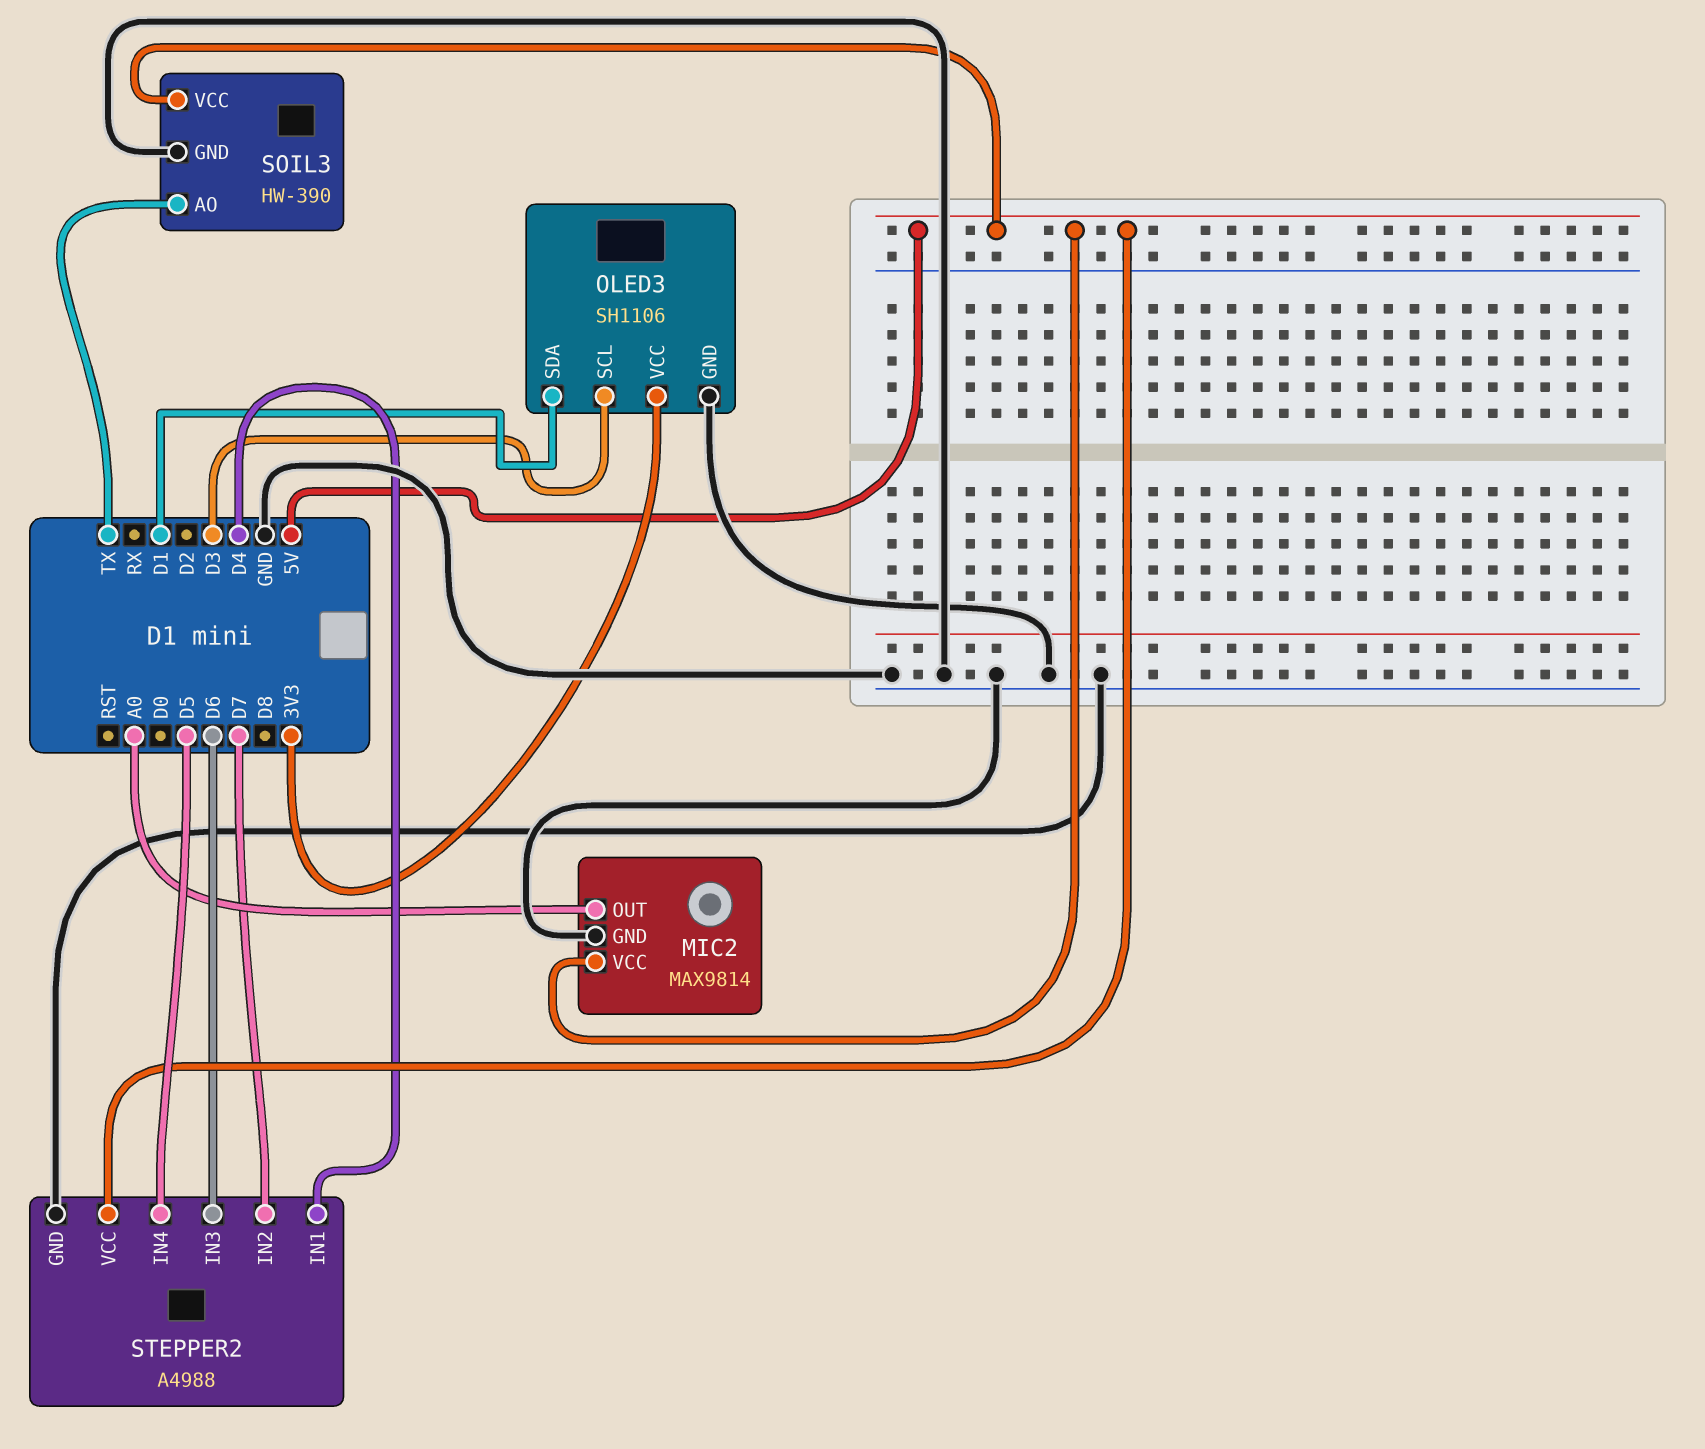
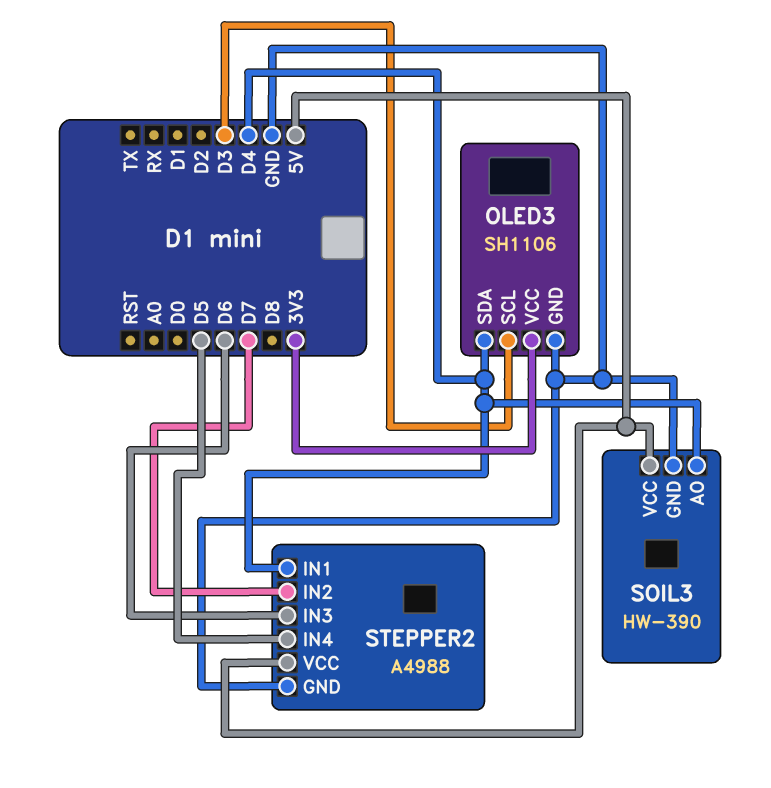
MIC2: MAX9814 -> none
MIC2 pin GND: GND -> none
MIC2 pin OUT: A0 -> none
MIC2 pin VCC: 5V -> none
OLED3 pin SDA: D1 -> D4
SOIL3 pin AO: TX -> D4

